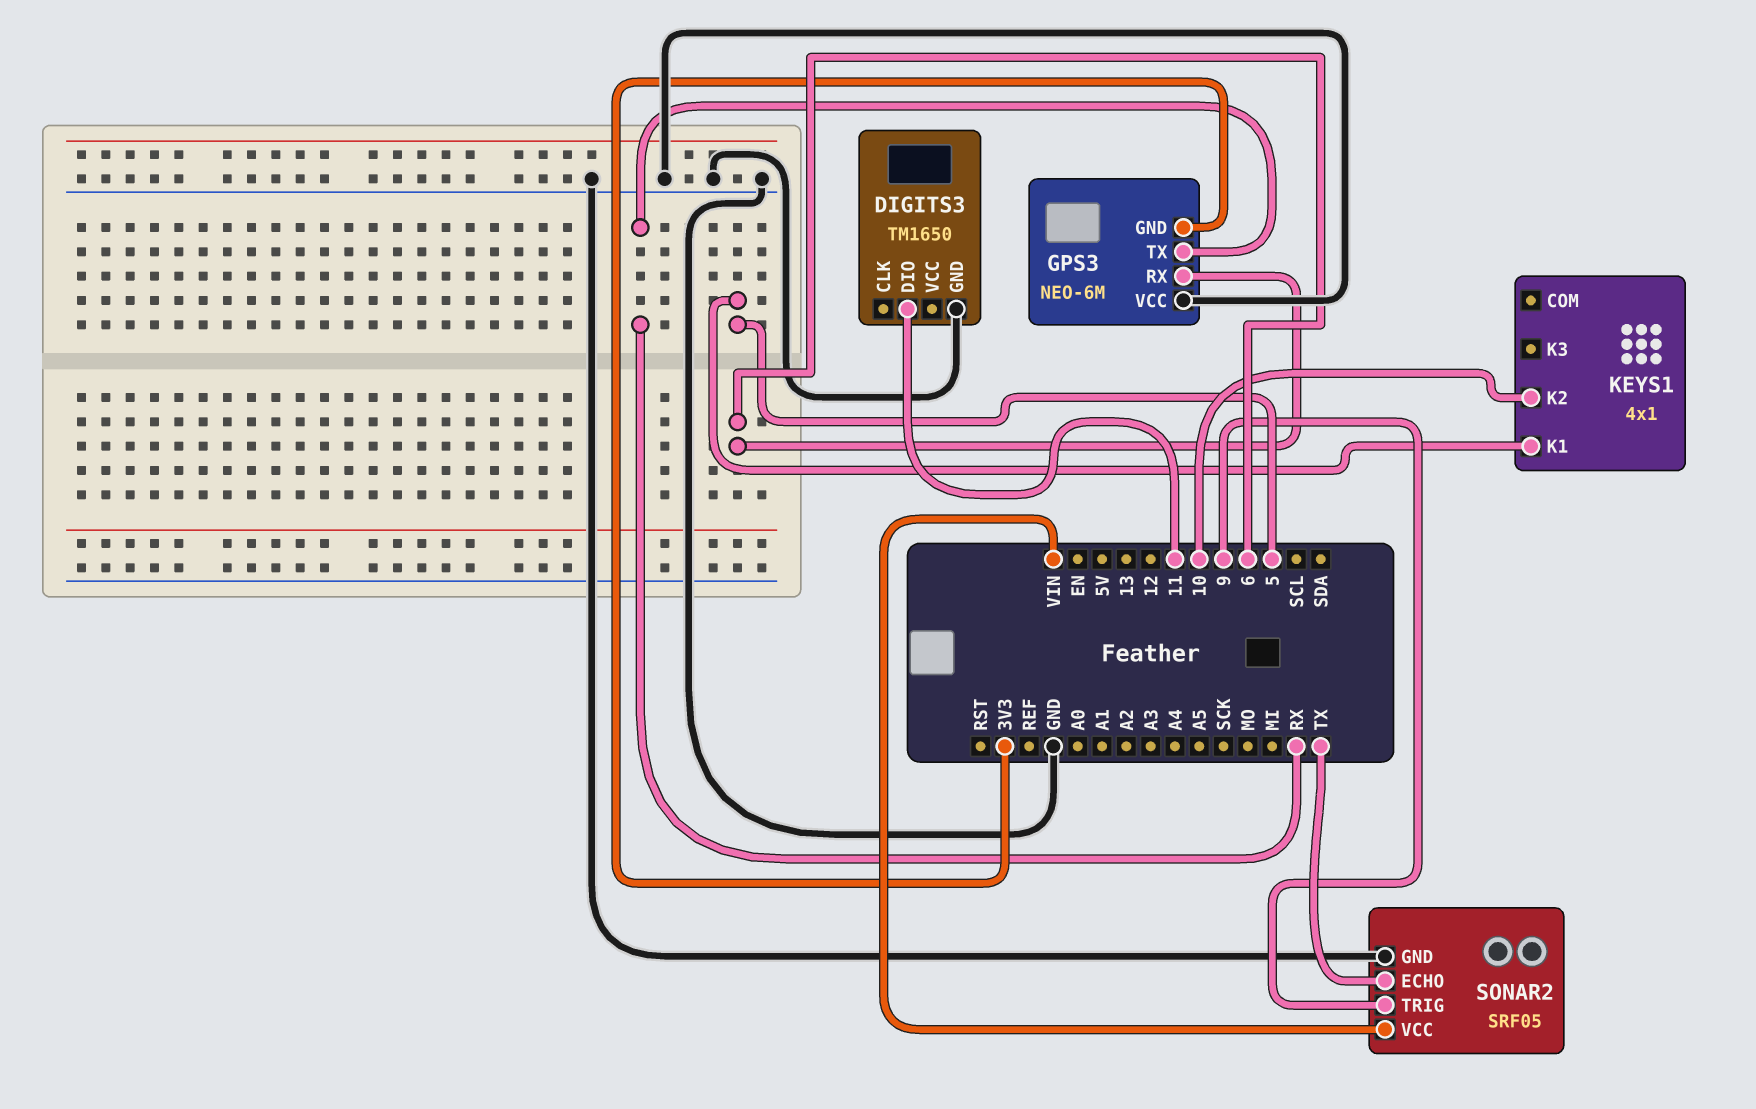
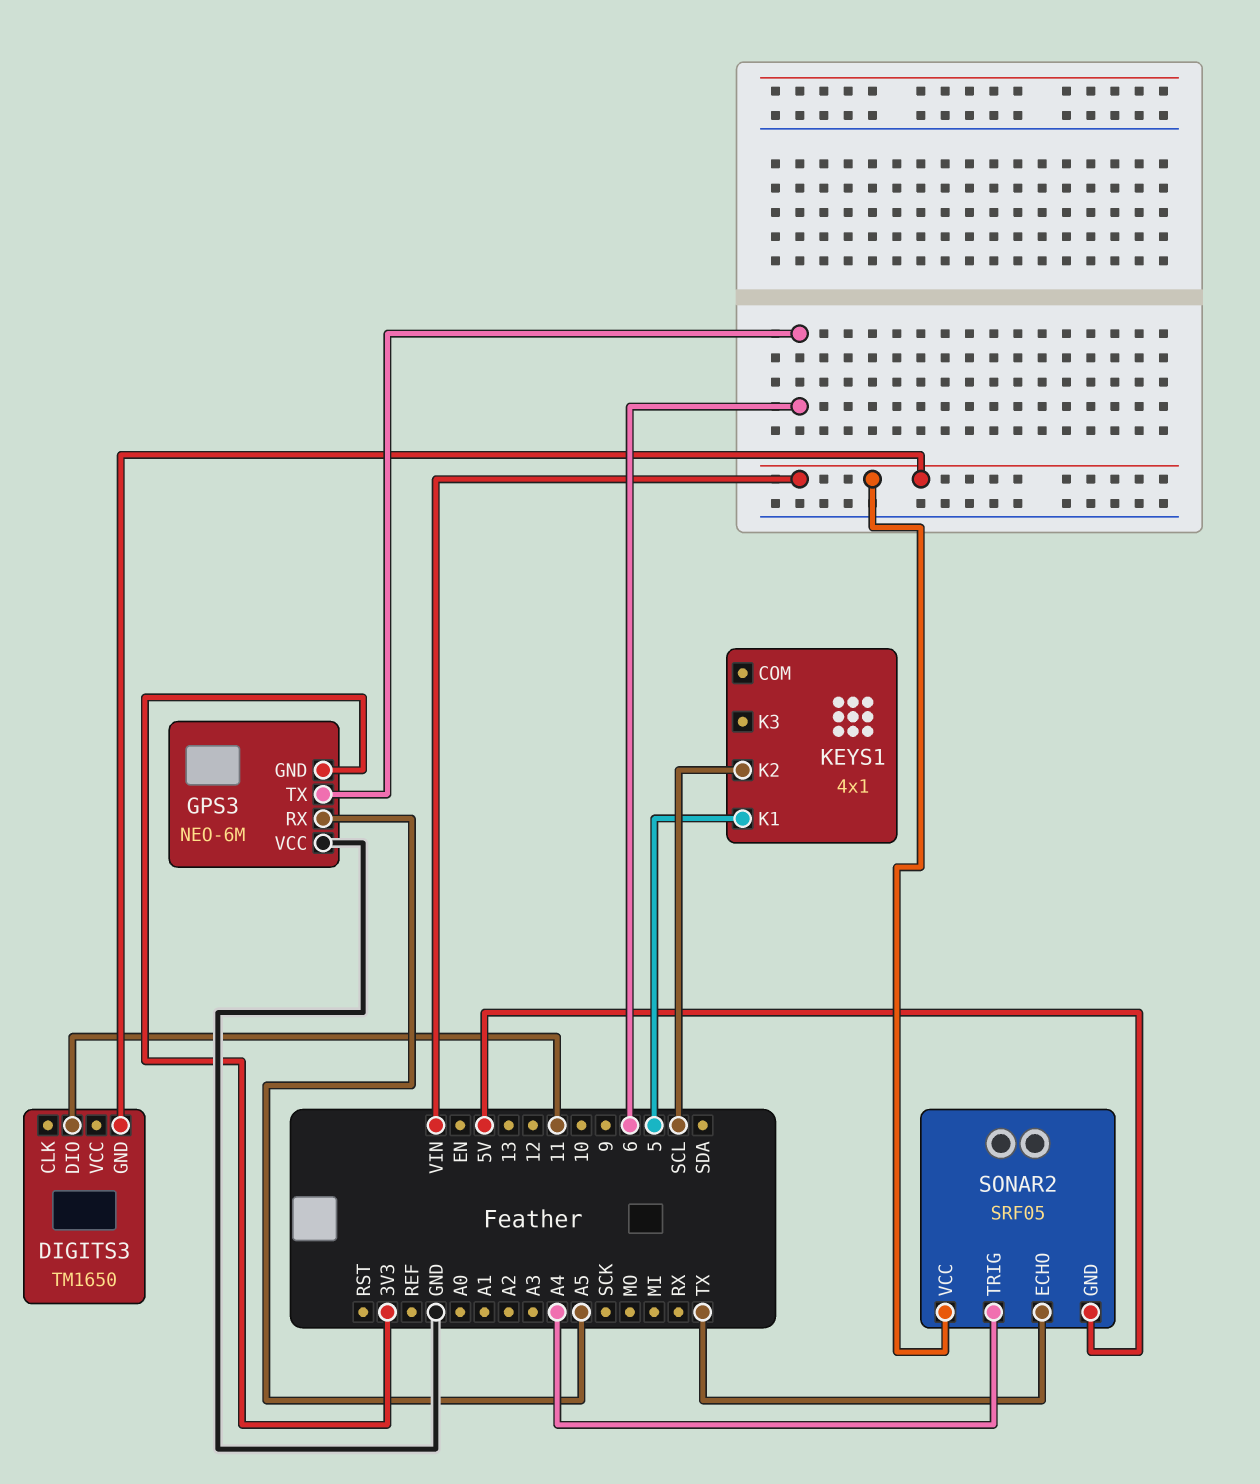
DIGITS3 pin GND: GND -> VIN
GPS3 pin RX: 6 -> A5
GPS3 pin TX: RX -> 6
KEYS1 pin K2: 10 -> SCL
SONAR2 pin GND: GND -> 5V
SONAR2 pin TRIG: 9 -> A4

